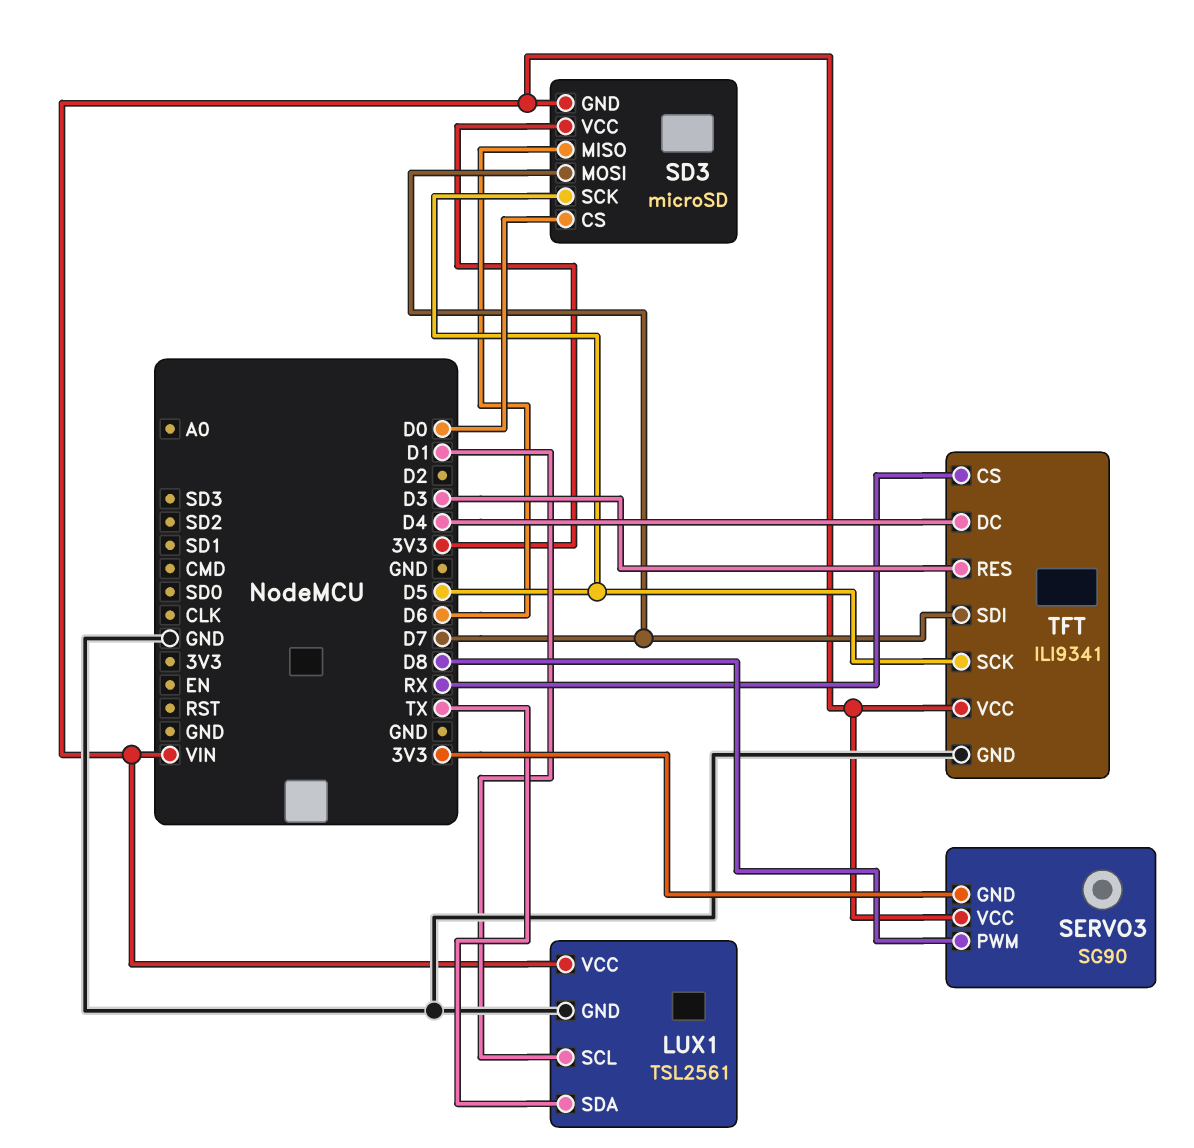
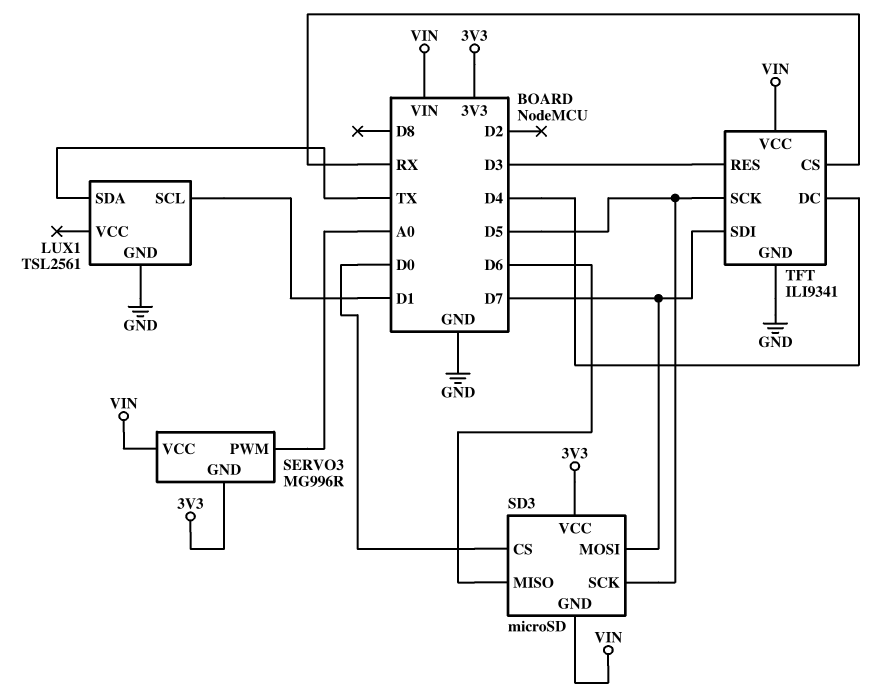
LUX1 pin VCC: VIN -> none
SERVO3: SG90 -> MG996R
SERVO3 pin PWM: D8 -> A0

